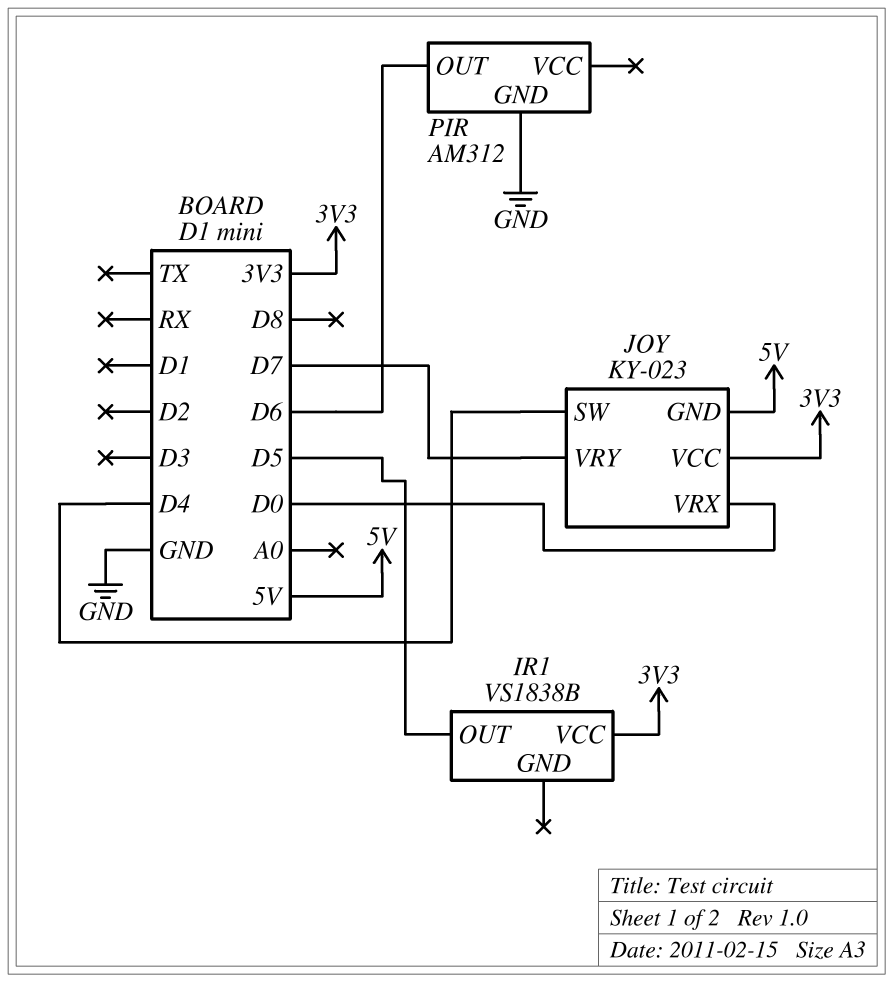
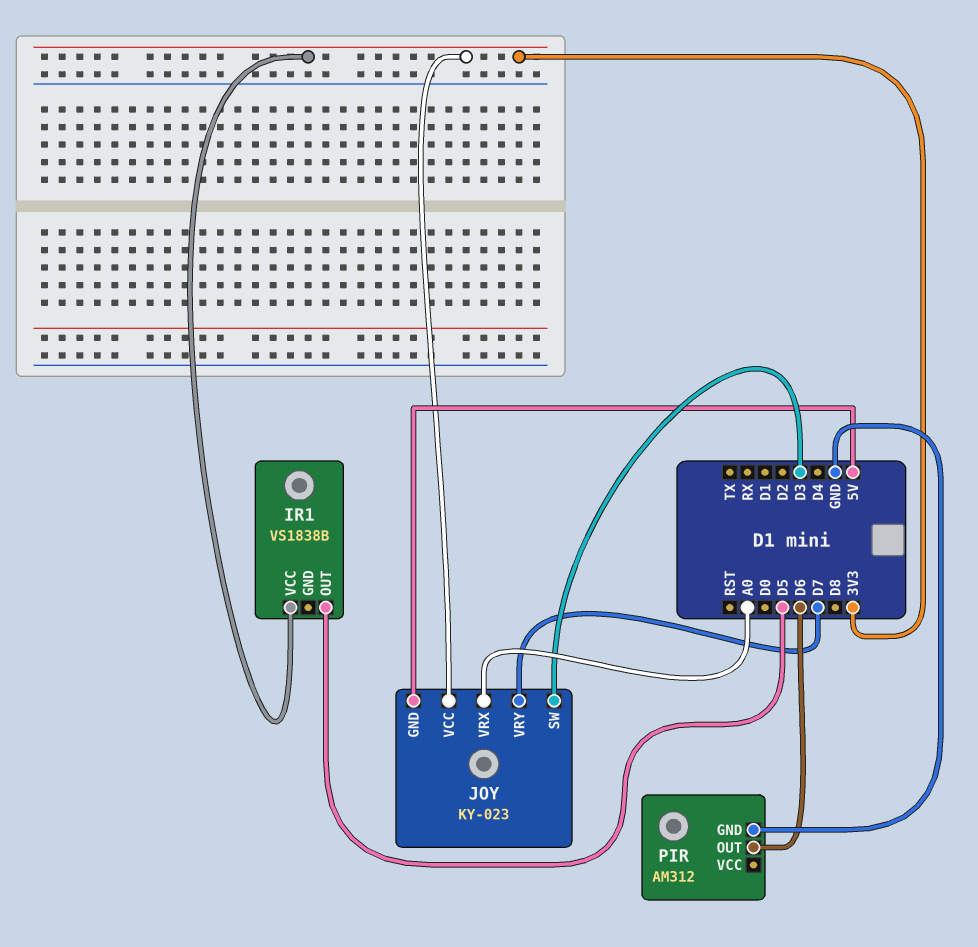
JOY pin SW: D4 -> D3
JOY pin VRX: D0 -> A0

